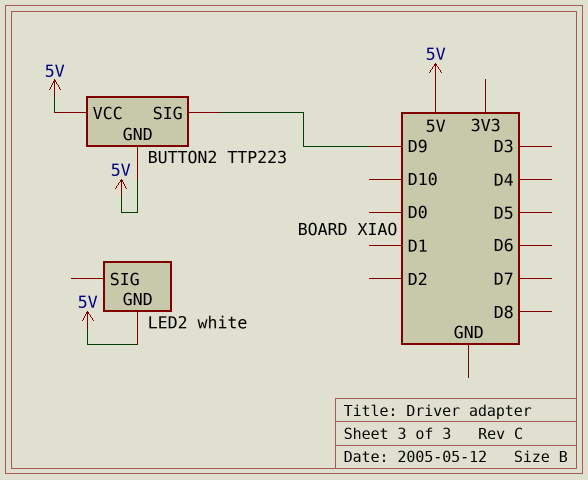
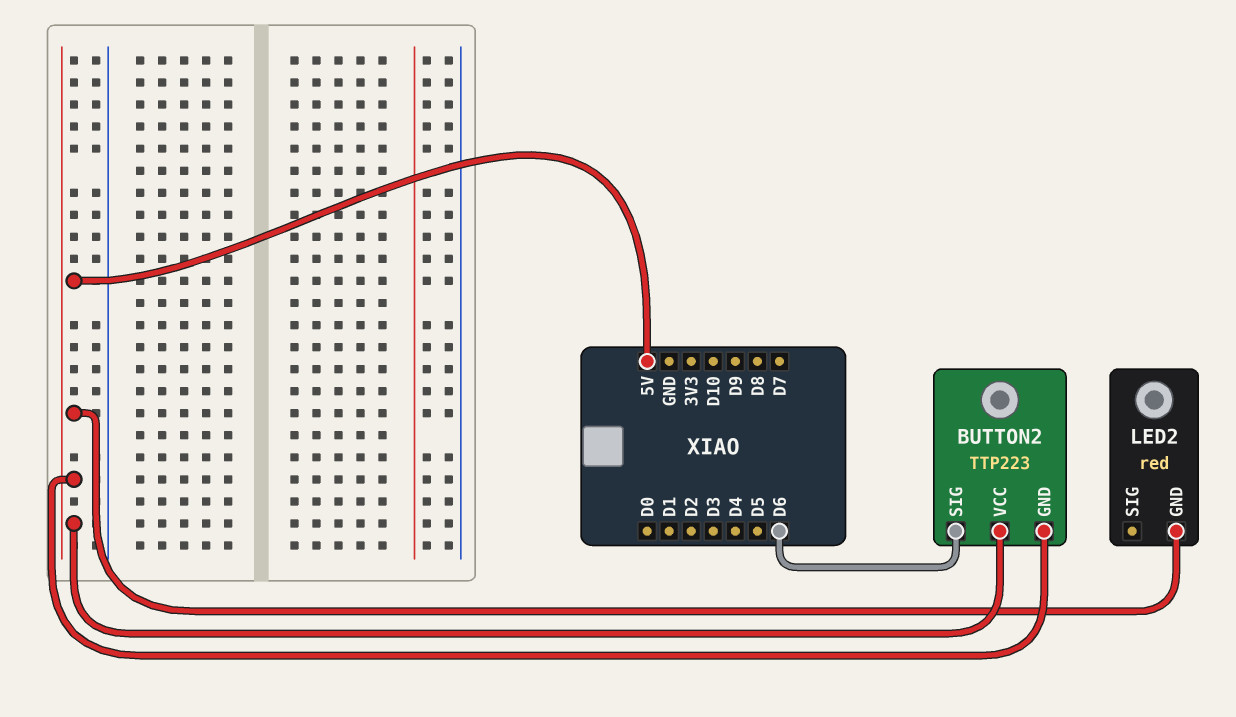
BUTTON2 pin SIG: D9 -> D6
LED2: white -> red

